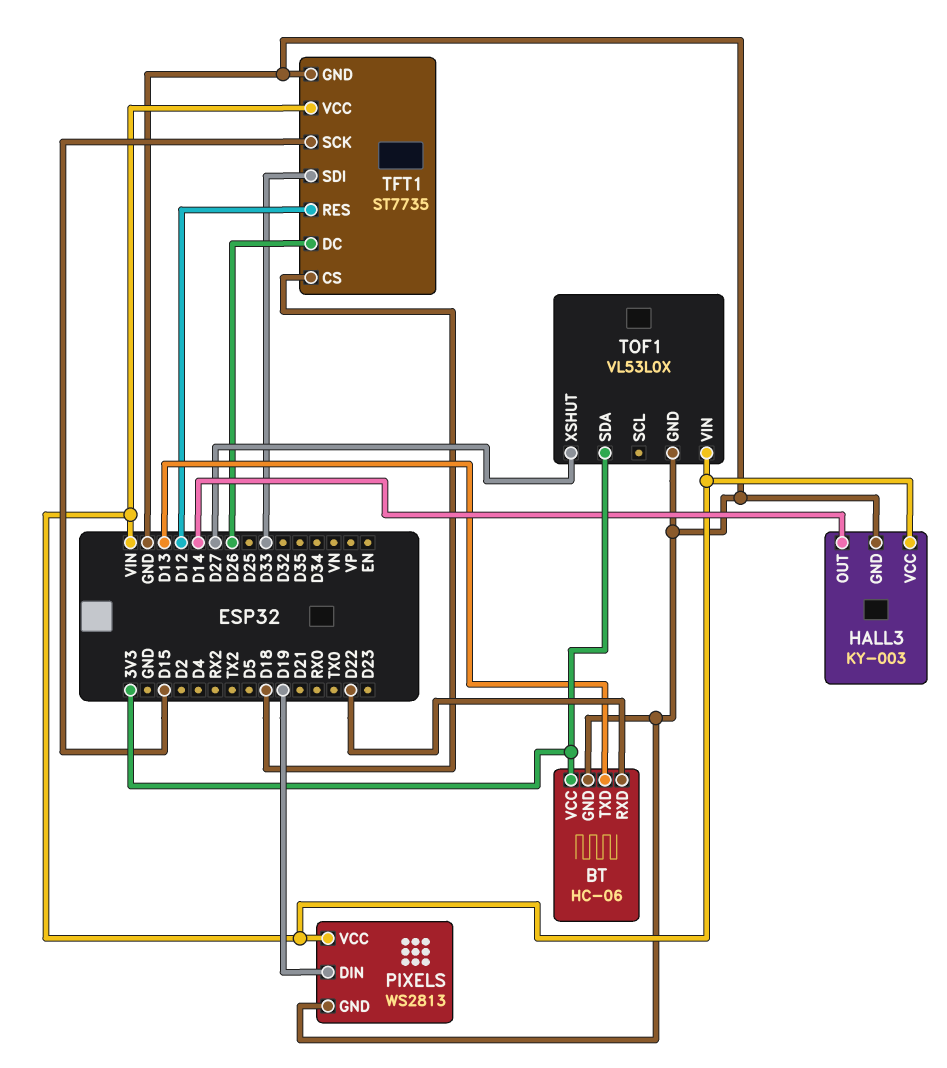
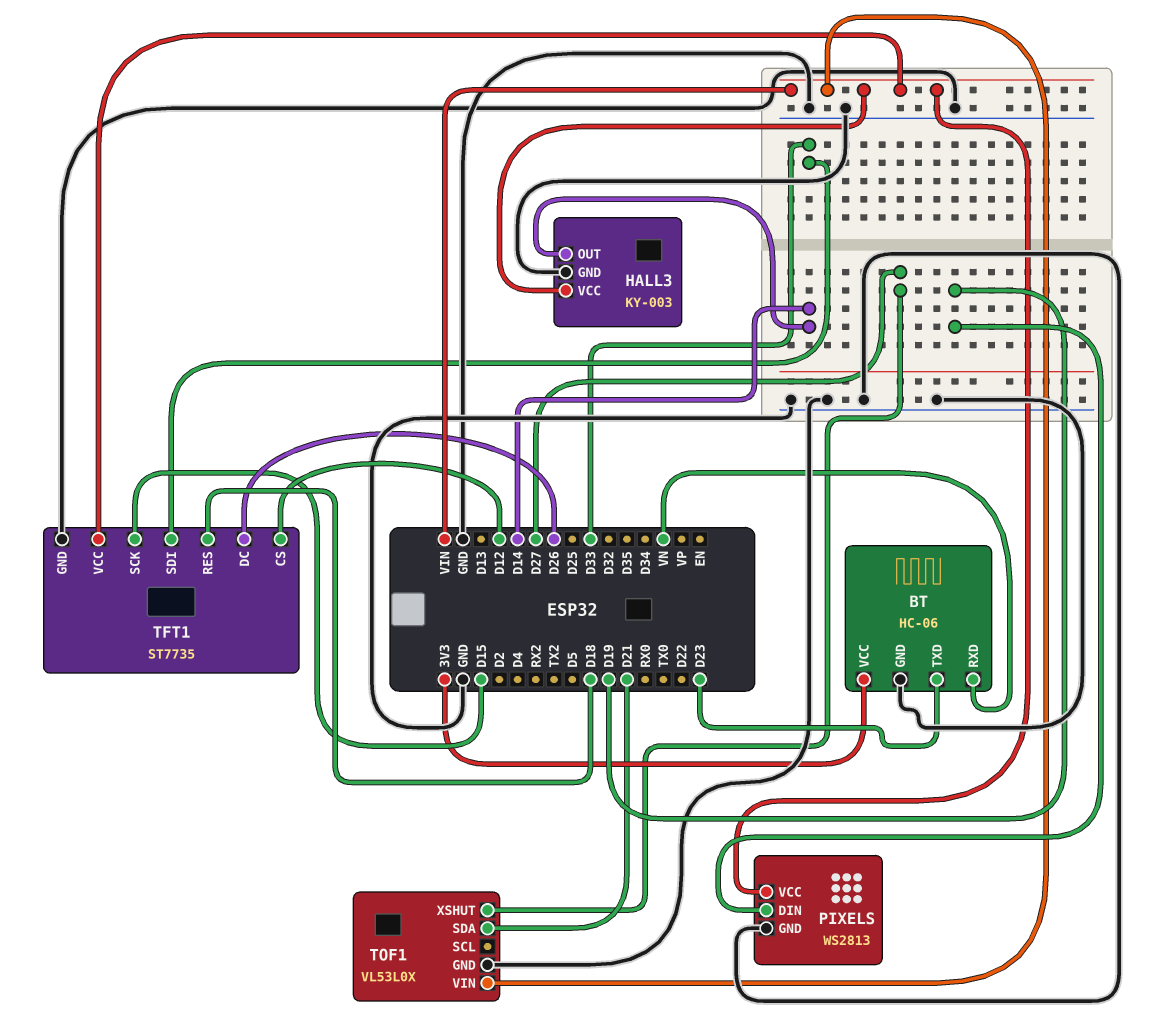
BT pin RXD: D22 -> VN
BT pin TXD: D13 -> D23
TFT1 pin CS: D18 -> D12
TFT1 pin RES: D12 -> D18
TOF1 pin SDA: 3V3 -> D21

